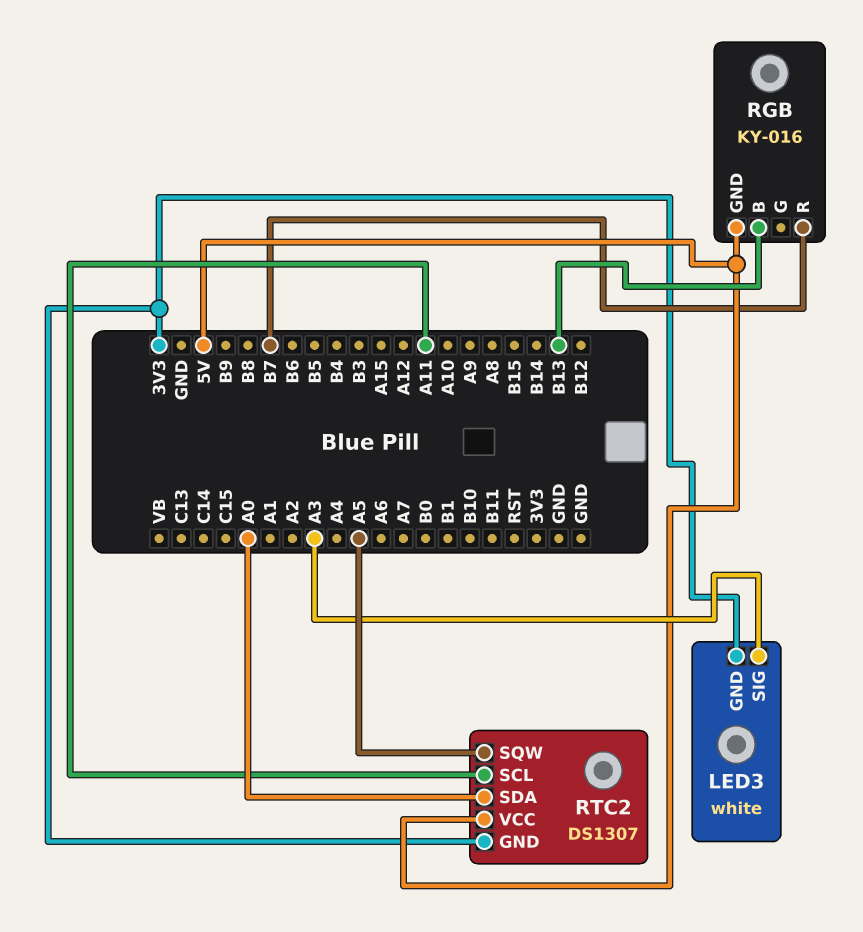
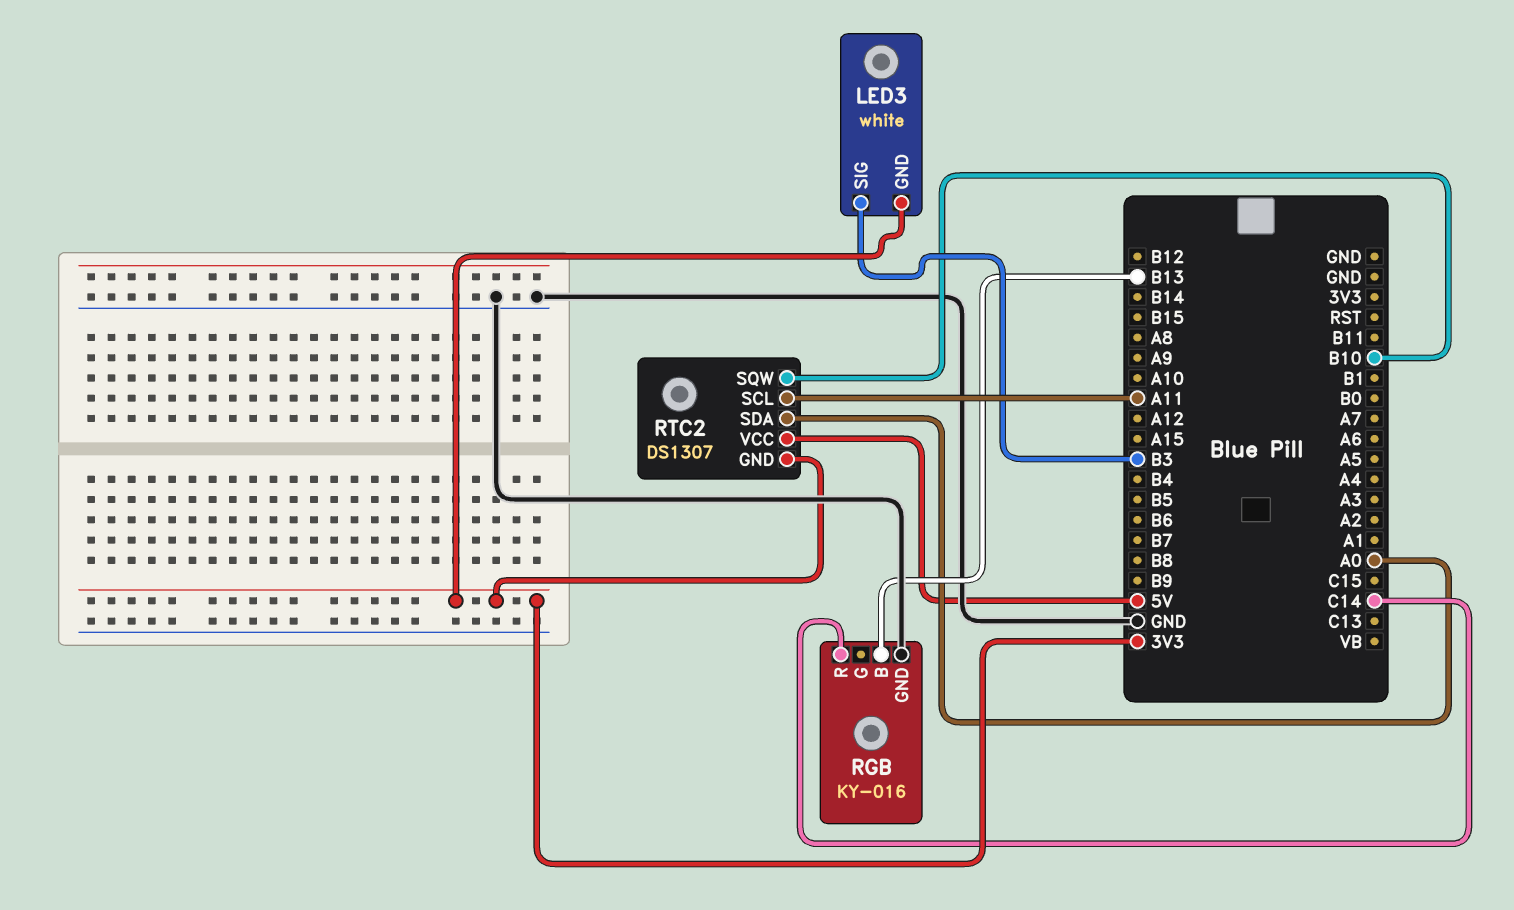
LED3 pin SIG: A3 -> B3
RGB pin GND: 5V -> GND
RGB pin R: B7 -> C14
RTC2 pin SQW: A5 -> B10

